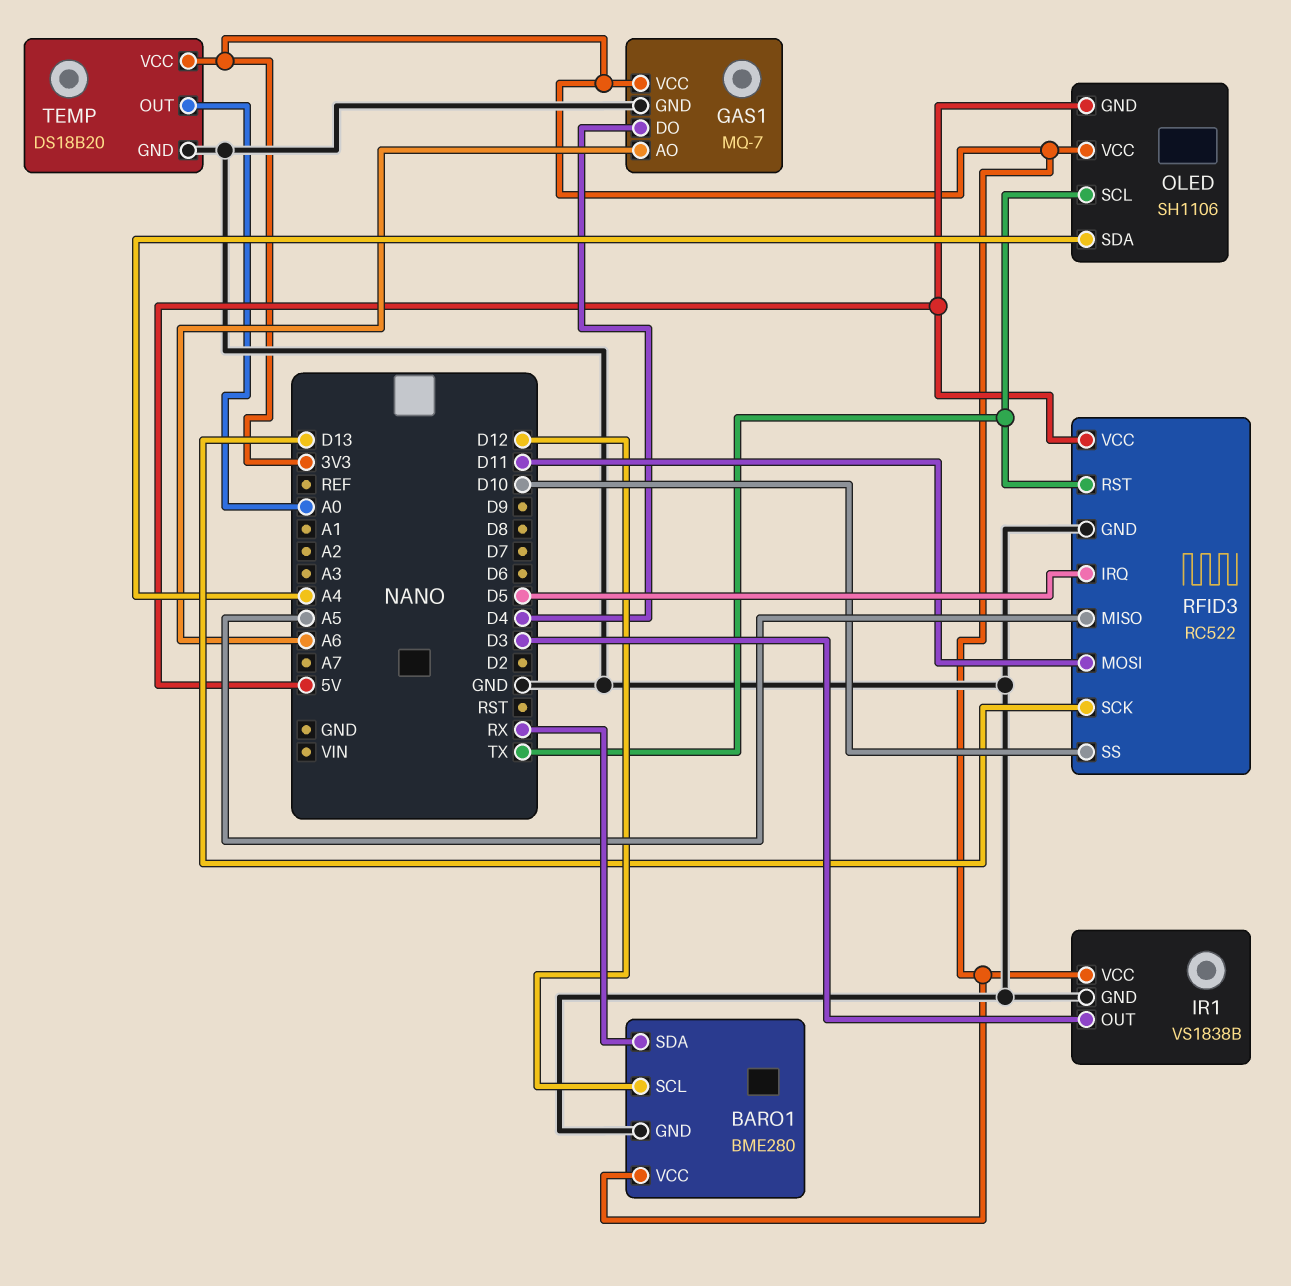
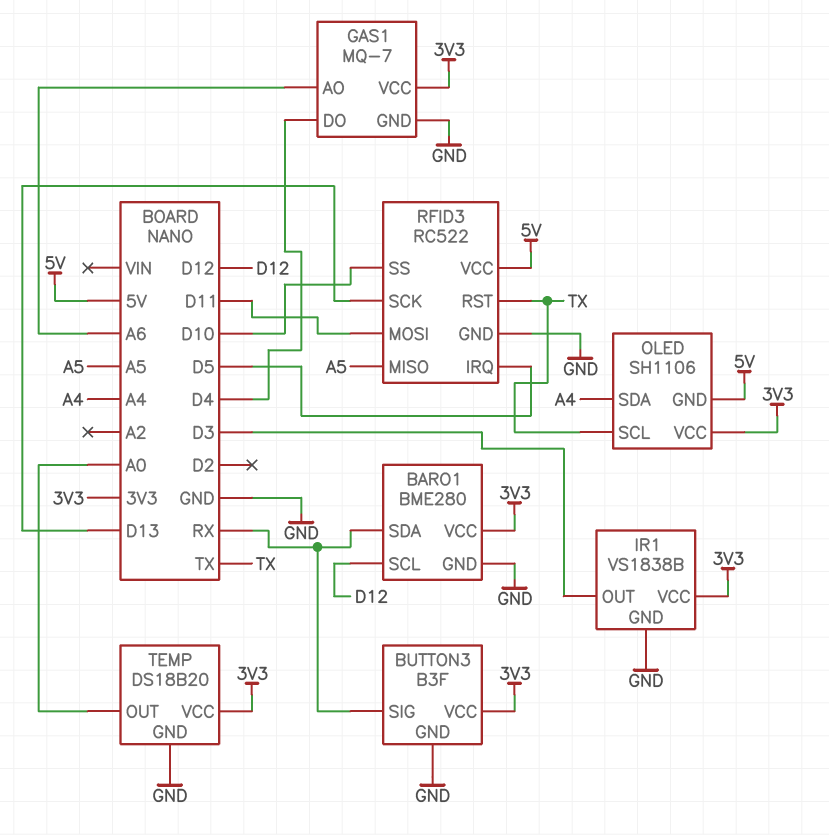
BUTTON3: none -> B3F
BUTTON3 pin GND: none -> GND
BUTTON3 pin SIG: none -> RX
BUTTON3 pin VCC: none -> 3V3

